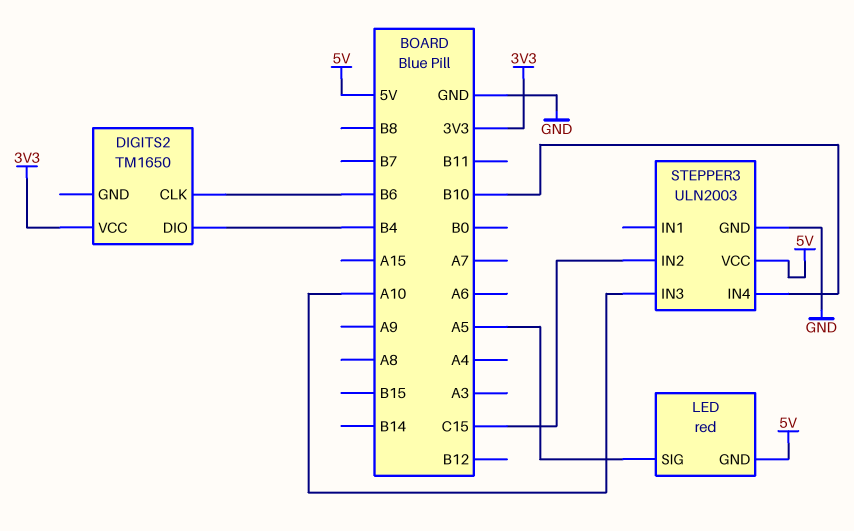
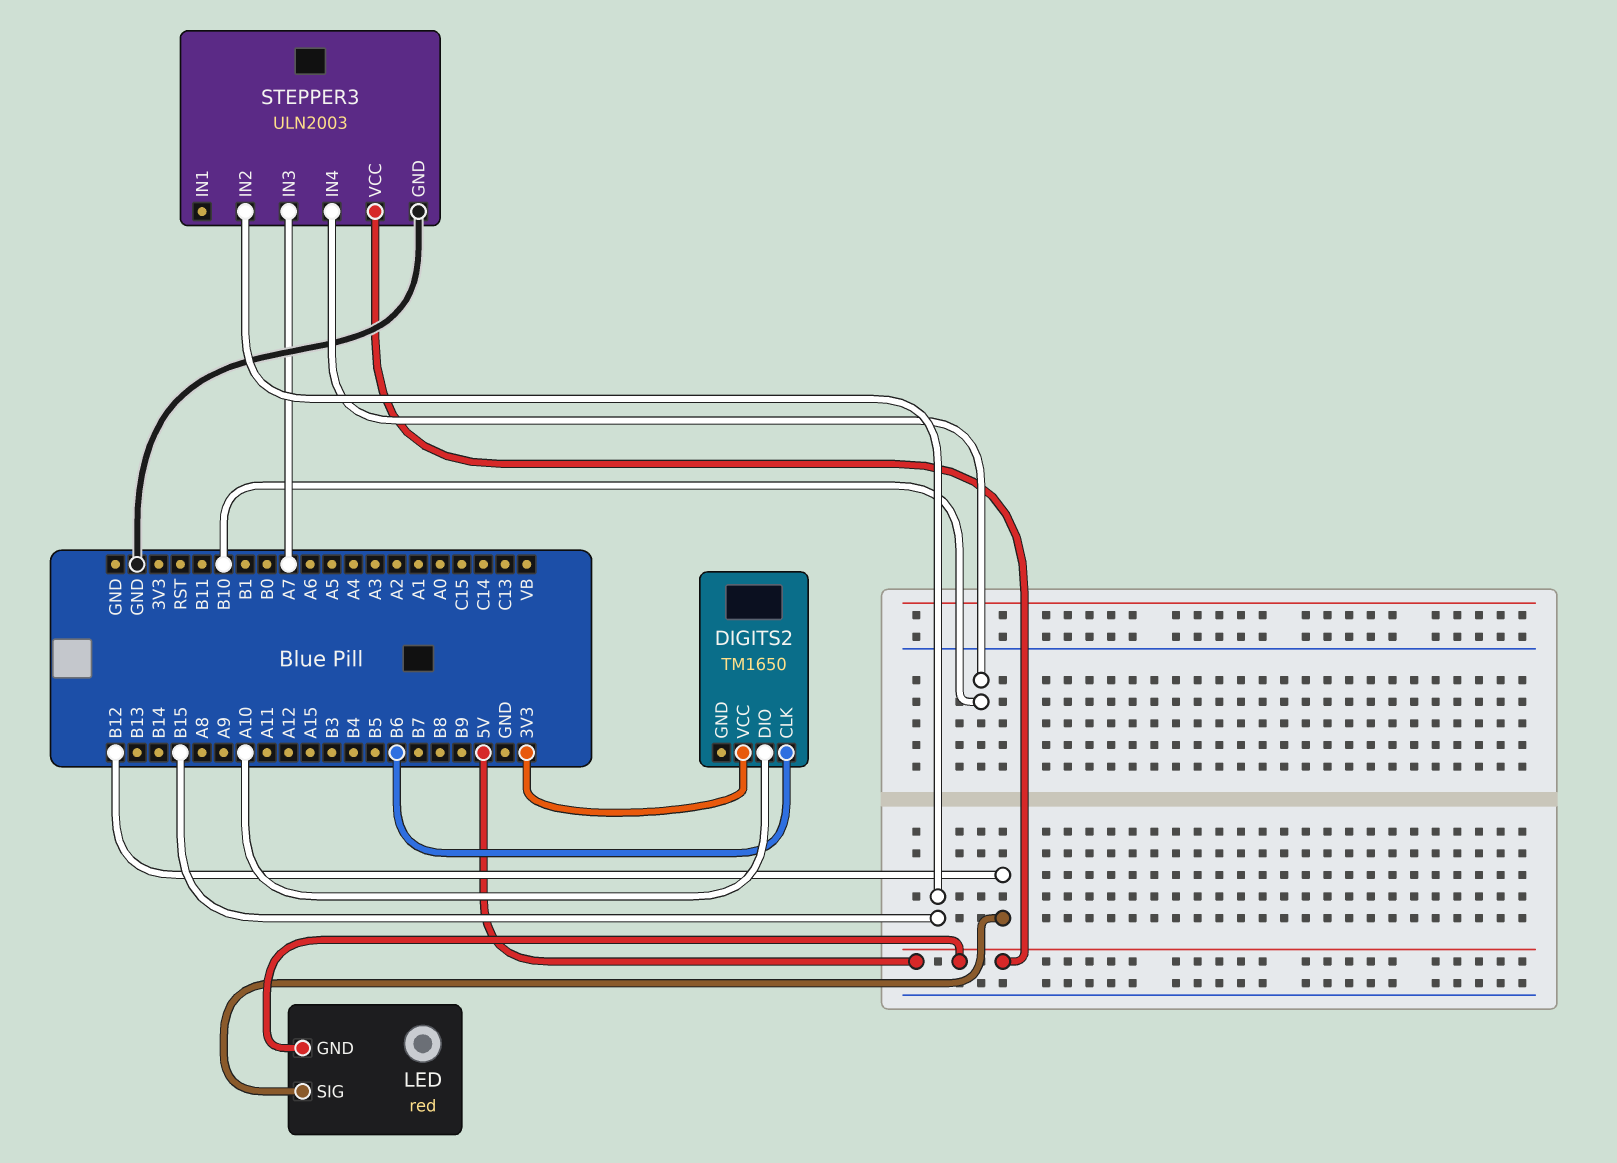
DIGITS2 pin DIO: B4 -> A10
LED pin SIG: A5 -> B12
STEPPER3 pin IN2: C15 -> B15
STEPPER3 pin IN3: A10 -> A7

